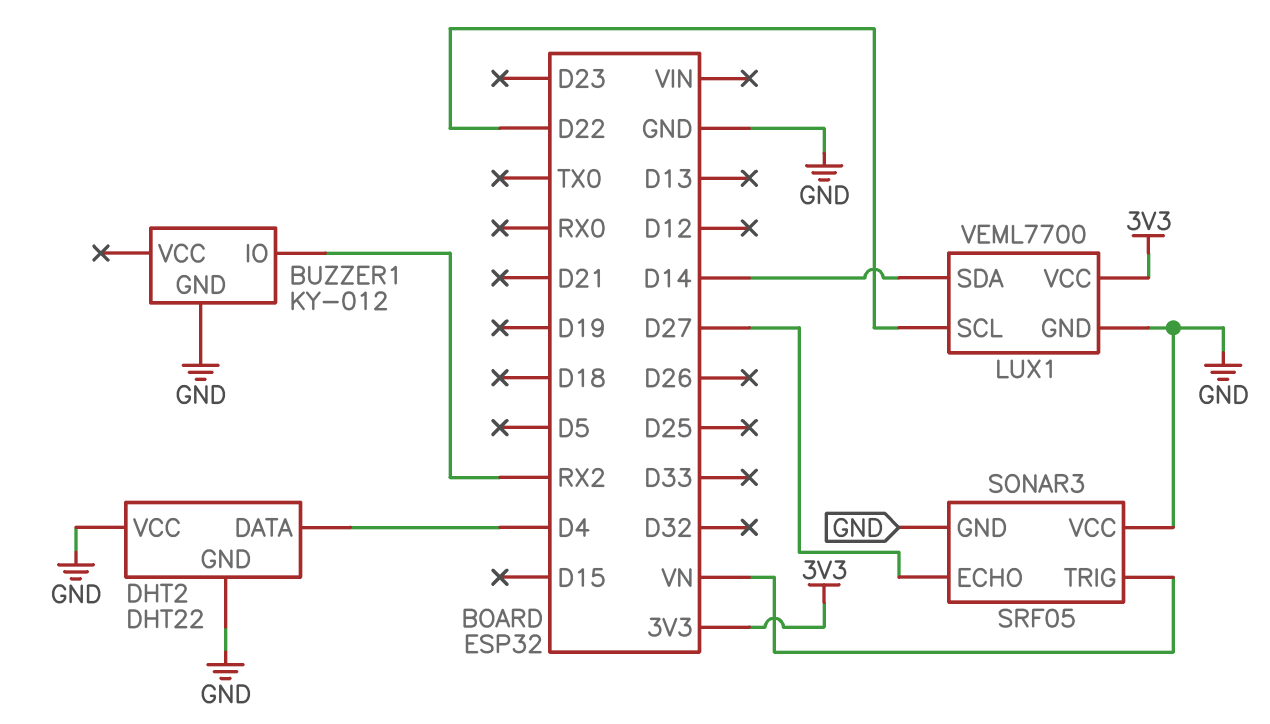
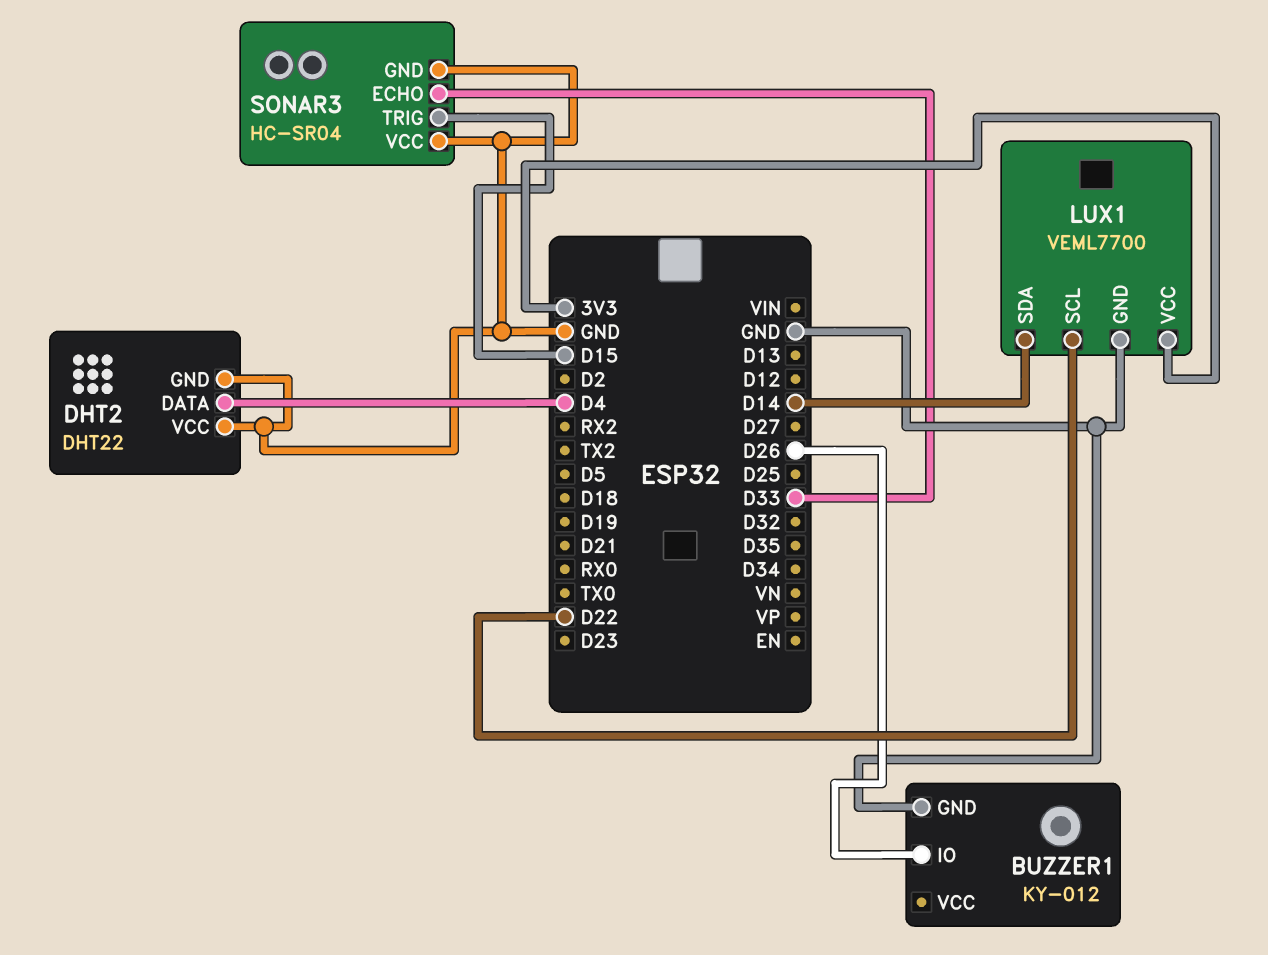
BUZZER1 pin IO: RX2 -> D26
SONAR3: SRF05 -> HC-SR04
SONAR3 pin ECHO: D27 -> D33
SONAR3 pin TRIG: VN -> D15

